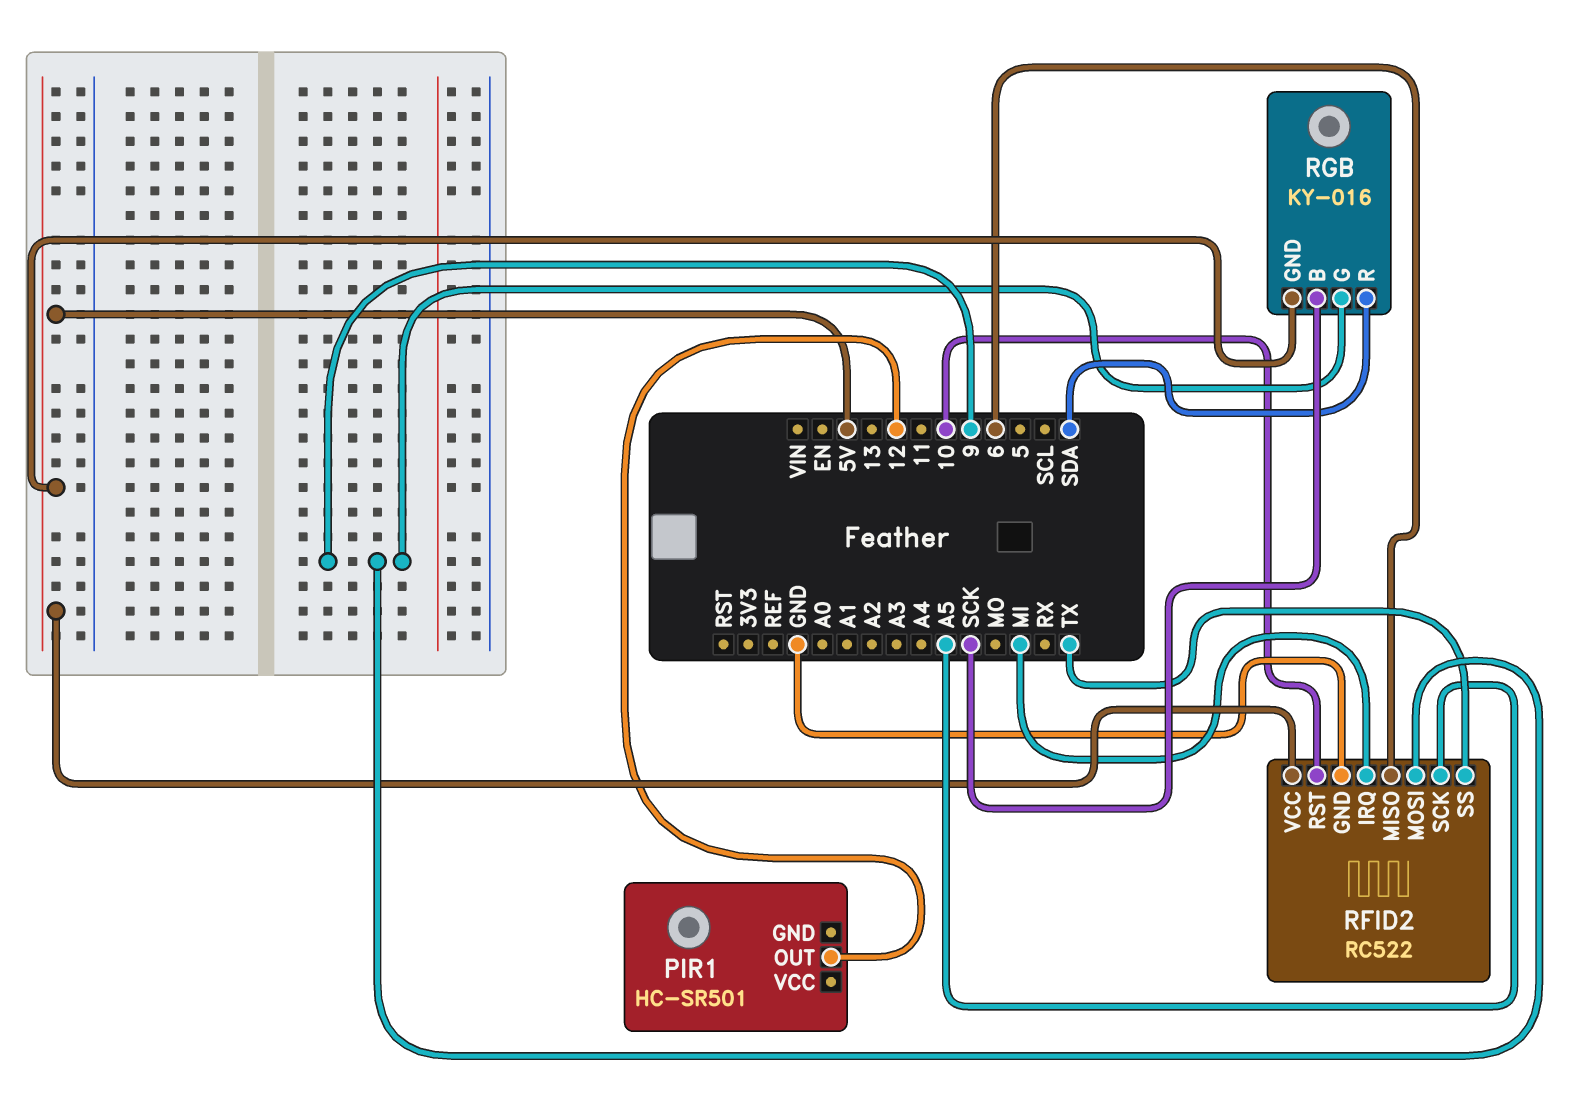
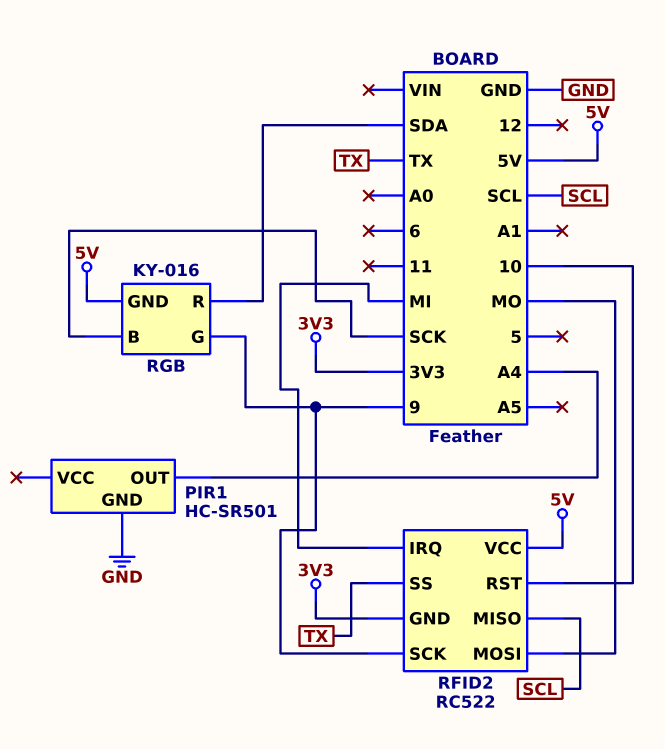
PIR1 pin GND: none -> GND
PIR1 pin OUT: 12 -> A4
RFID2 pin GND: GND -> 3V3
RFID2 pin MISO: 6 -> SCL
RFID2 pin MOSI: 9 -> MO
RFID2 pin SCK: A5 -> 9

